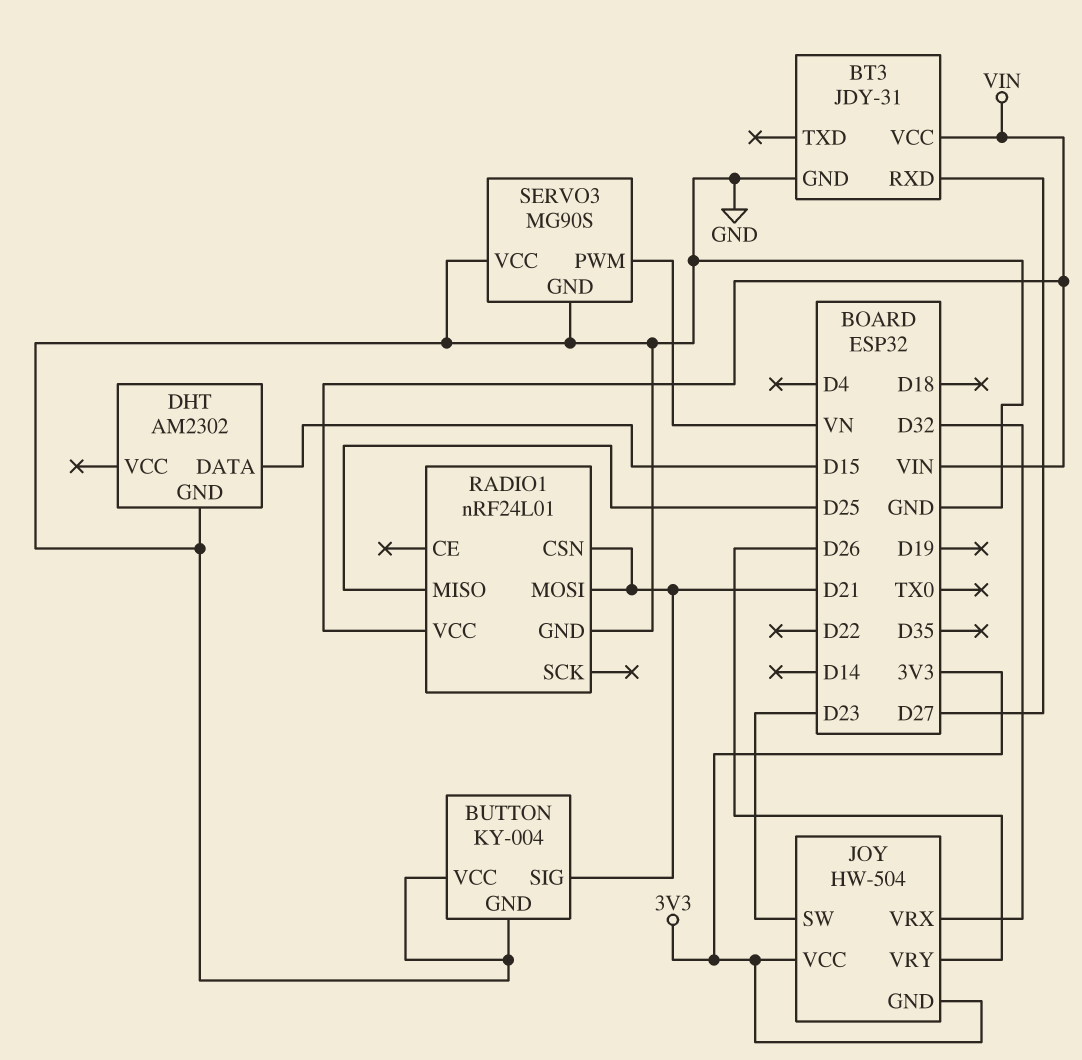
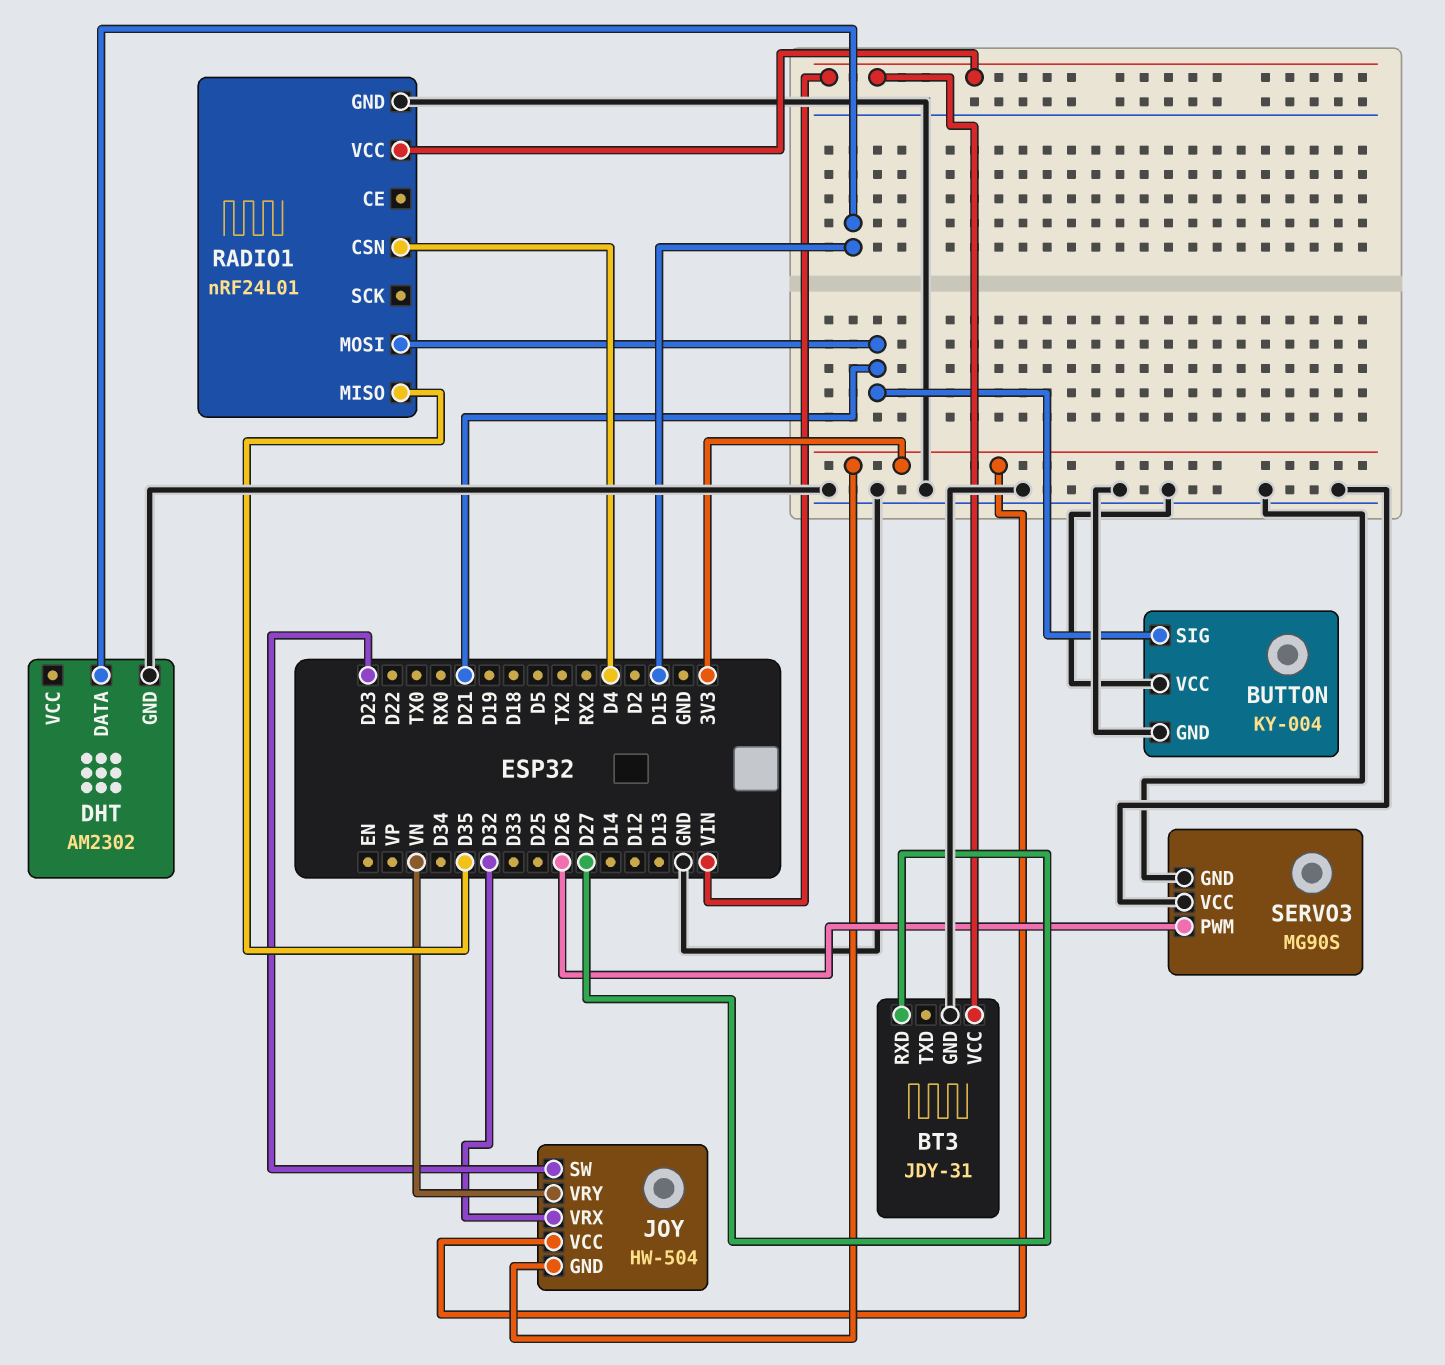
JOY pin VRY: D26 -> VN
RADIO1 pin CSN: D21 -> D4
RADIO1 pin MISO: D25 -> D35
SERVO3 pin PWM: VN -> D26

